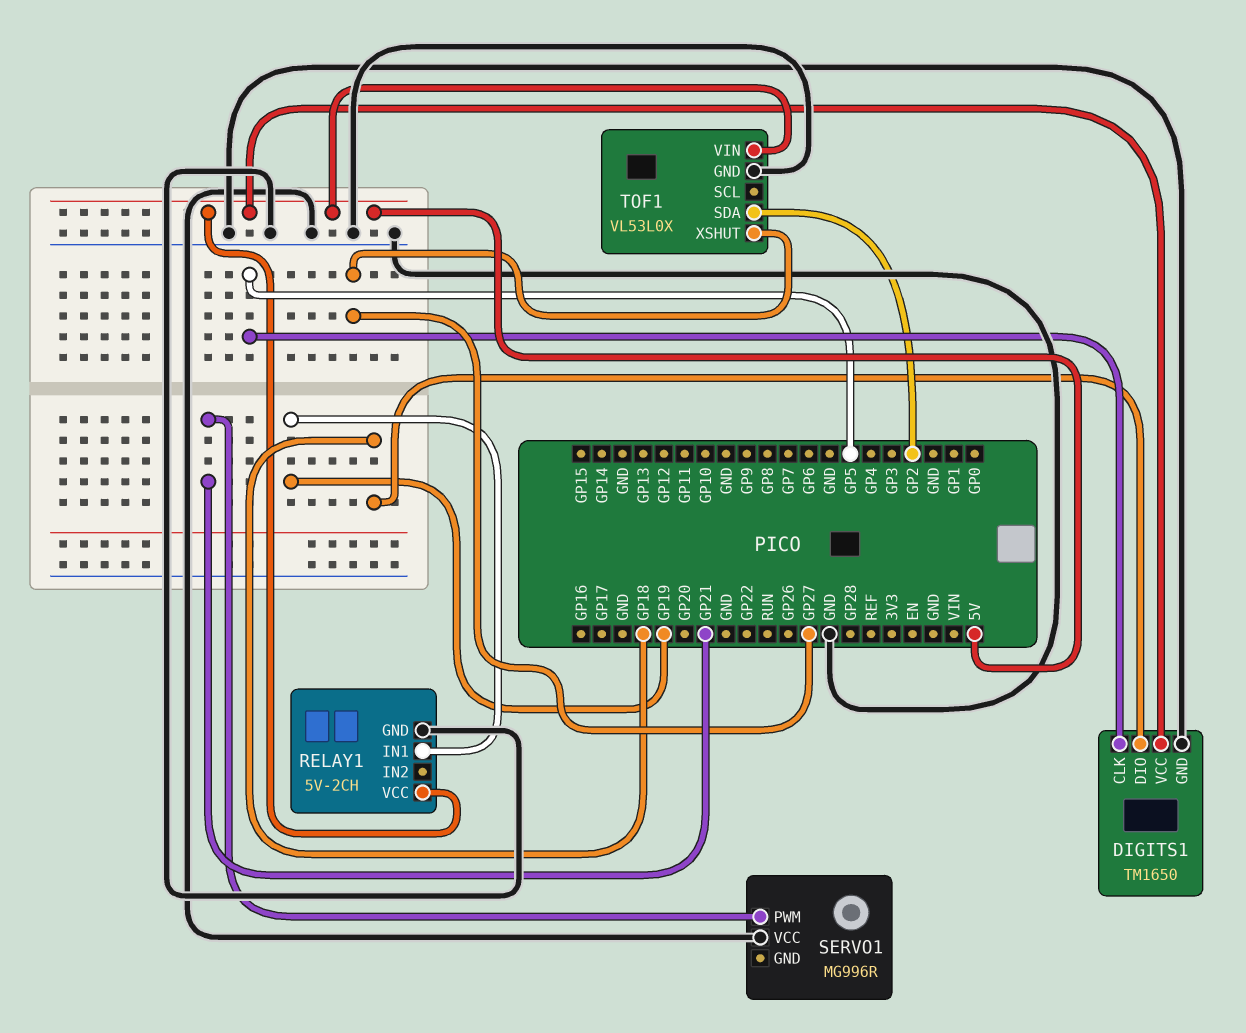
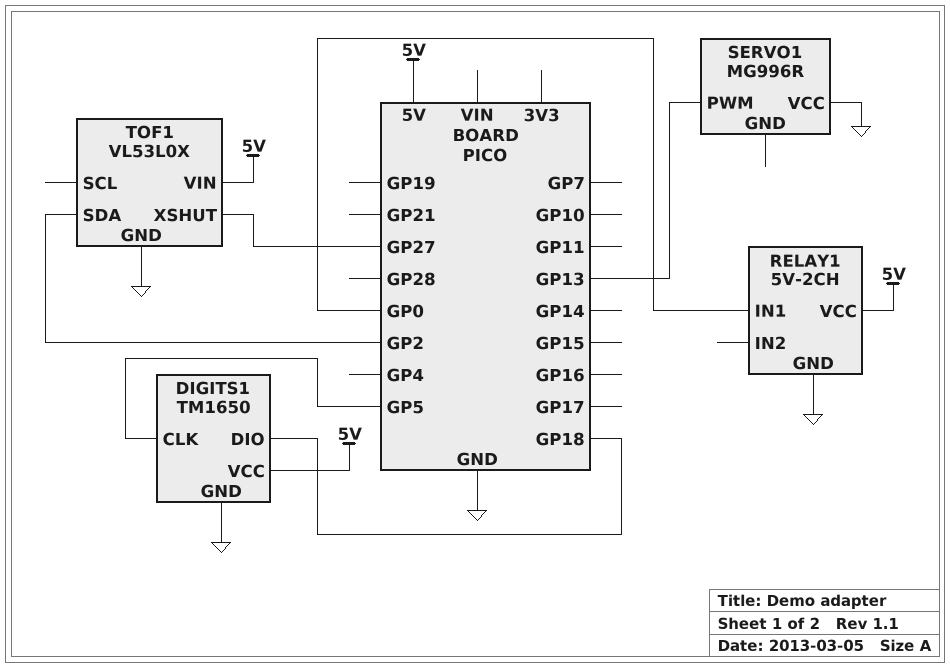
RELAY1 pin IN1: GP19 -> GP0
SERVO1 pin PWM: GP21 -> GP13

